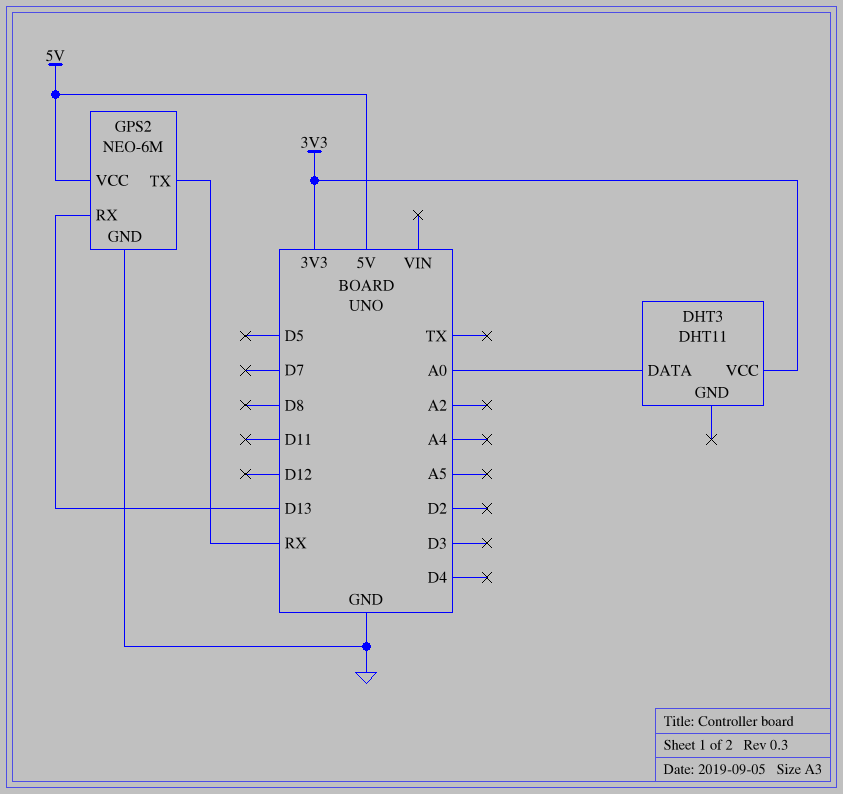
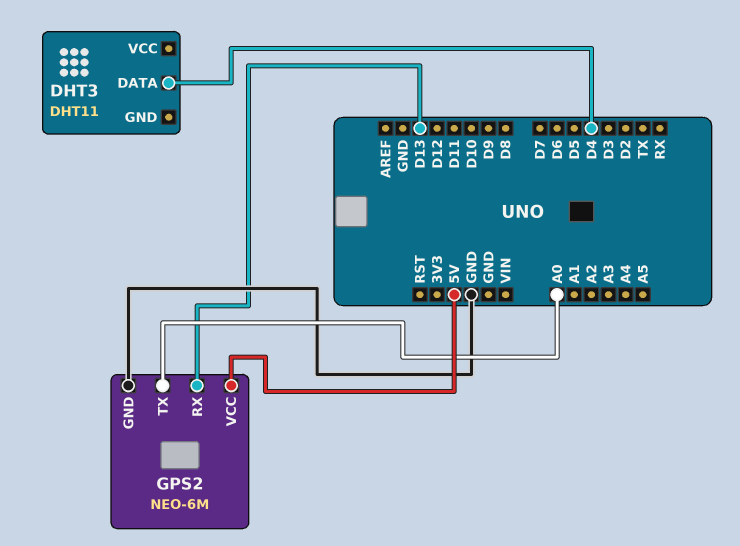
DHT3 pin DATA: A0 -> D4
DHT3 pin VCC: 3V3 -> none
GPS2 pin TX: RX -> A0

